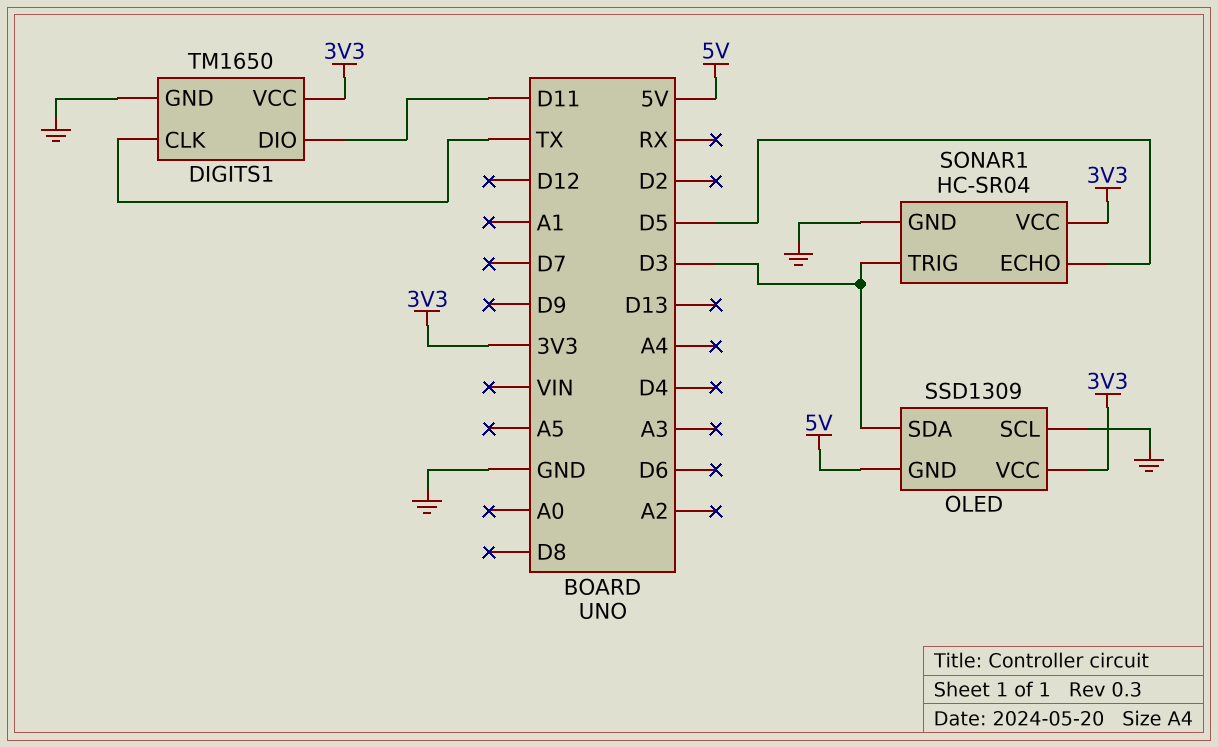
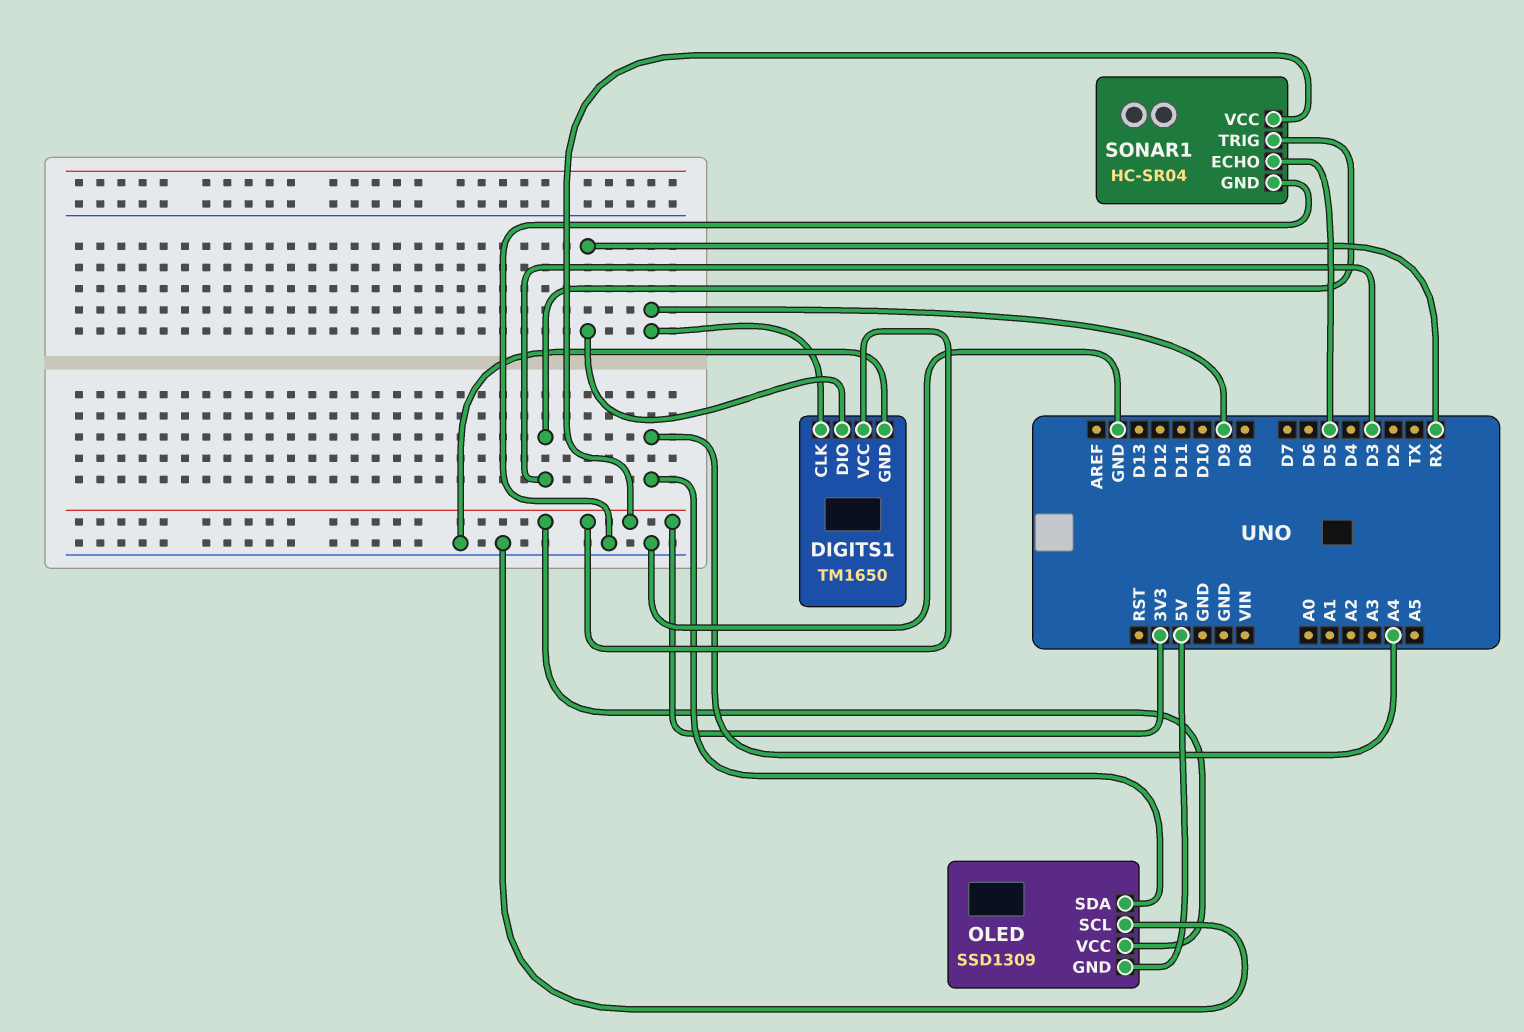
DIGITS1 pin CLK: TX -> D9
DIGITS1 pin DIO: D11 -> RX
OLED pin SDA: D3 -> A4

